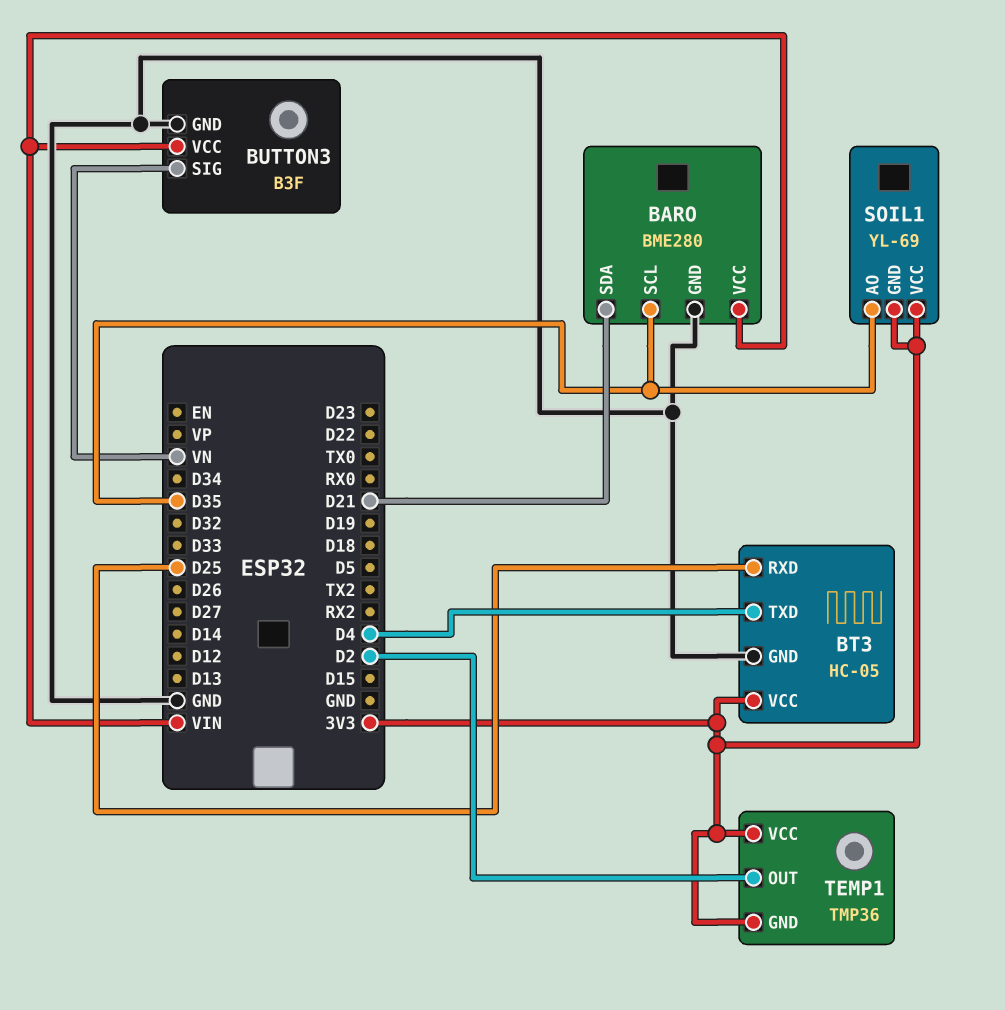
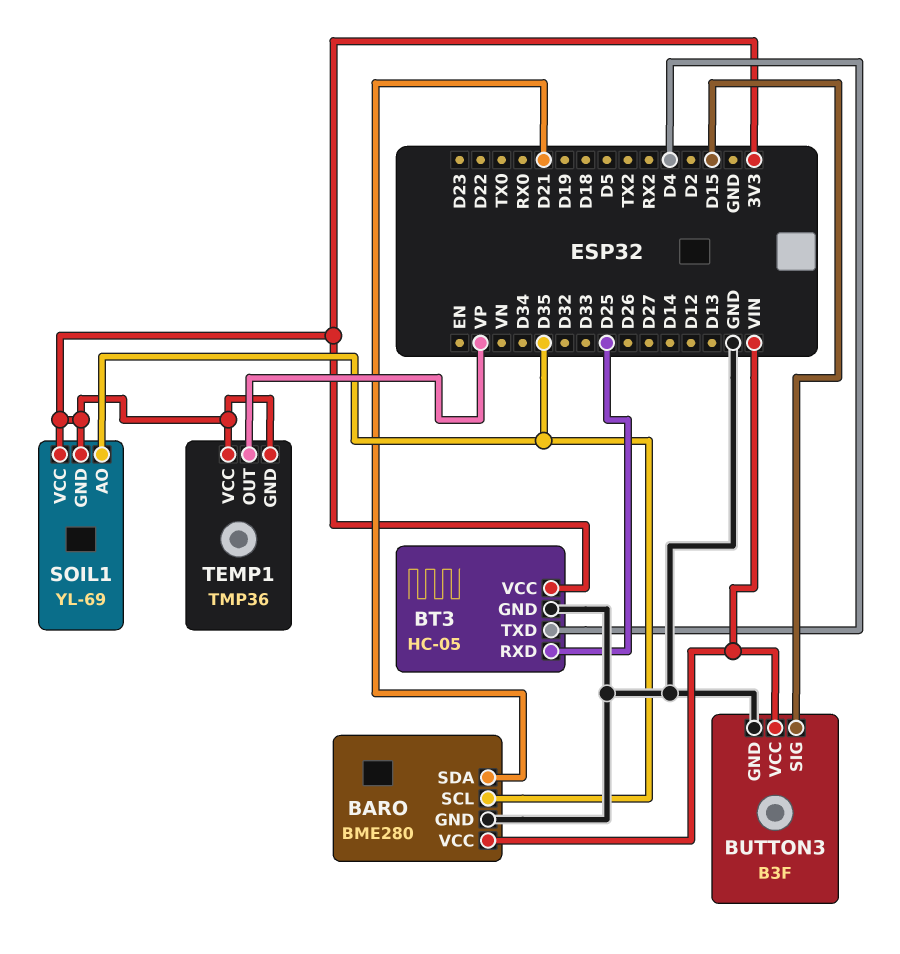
BUTTON3 pin SIG: VN -> D15
TEMP1 pin OUT: D2 -> VP

